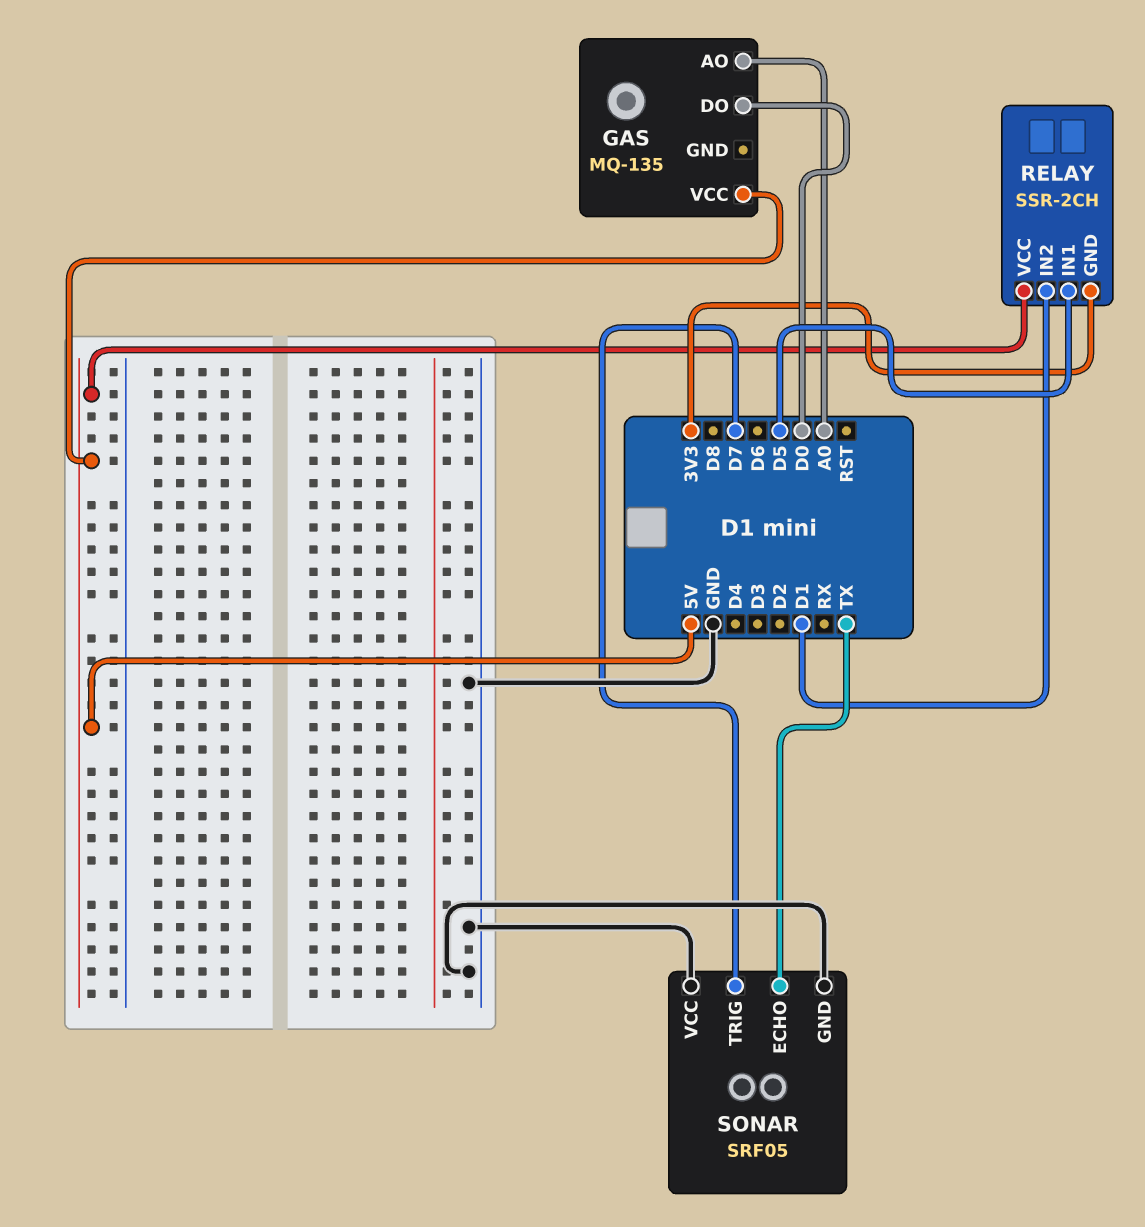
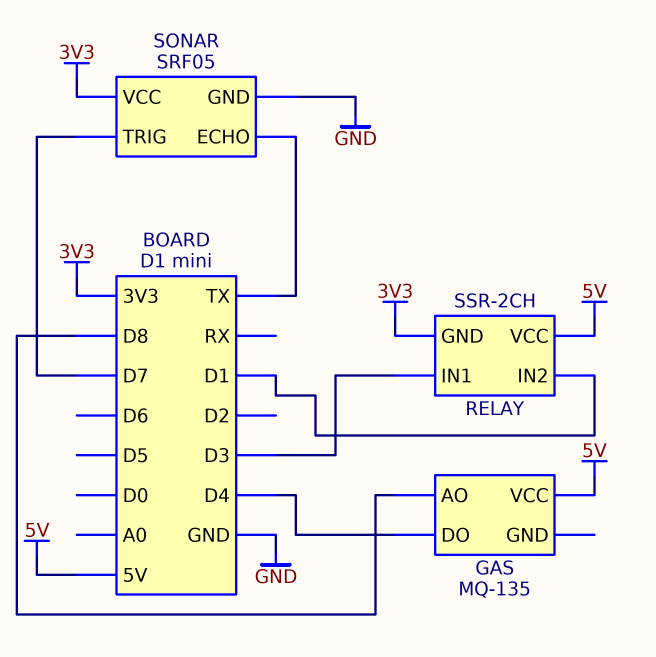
GAS pin AO: A0 -> D8
GAS pin DO: D0 -> D4
RELAY pin IN1: D5 -> D3
SONAR pin VCC: GND -> 3V3

